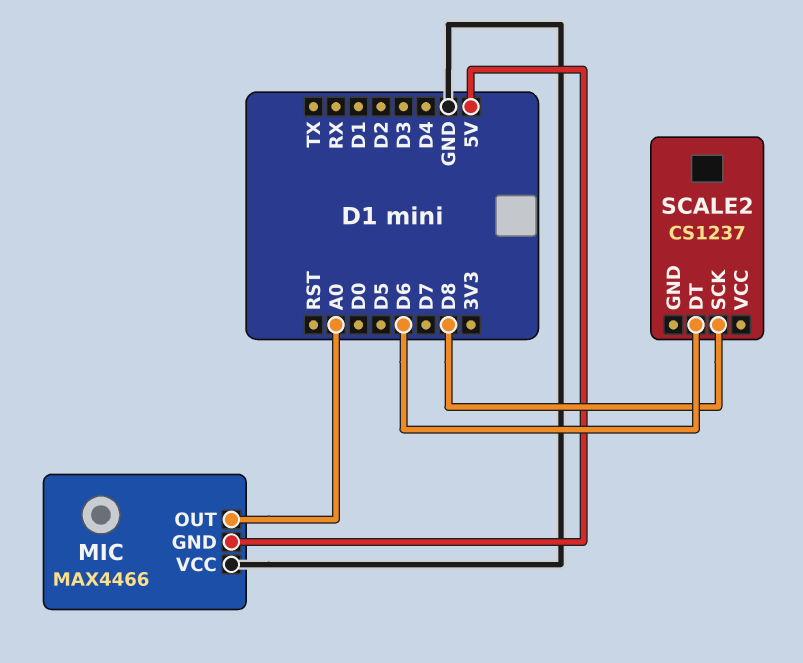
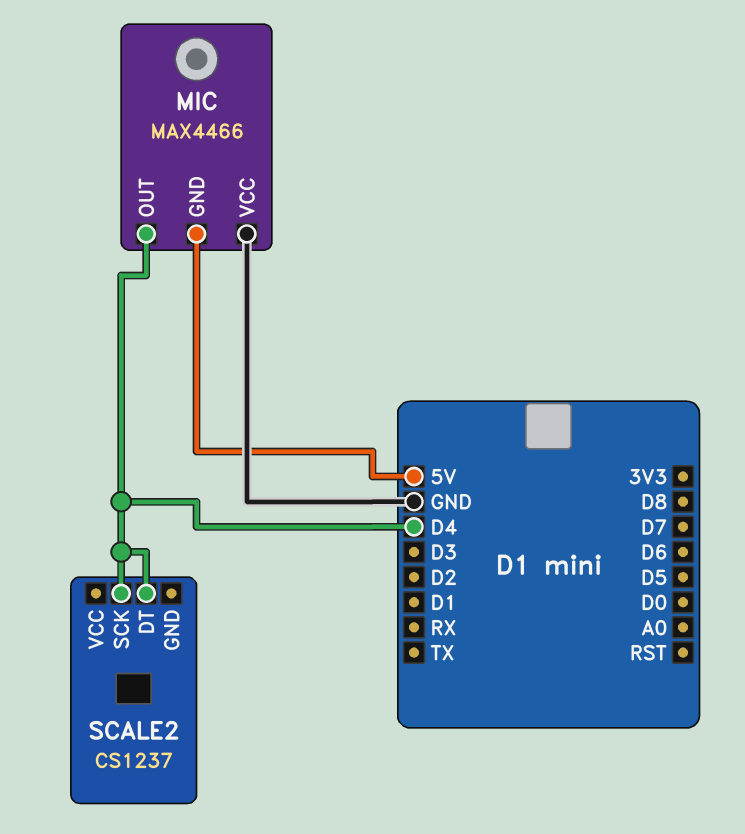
MIC pin OUT: A0 -> D4
SCALE2 pin DT: D6 -> D4
SCALE2 pin SCK: D8 -> D4

